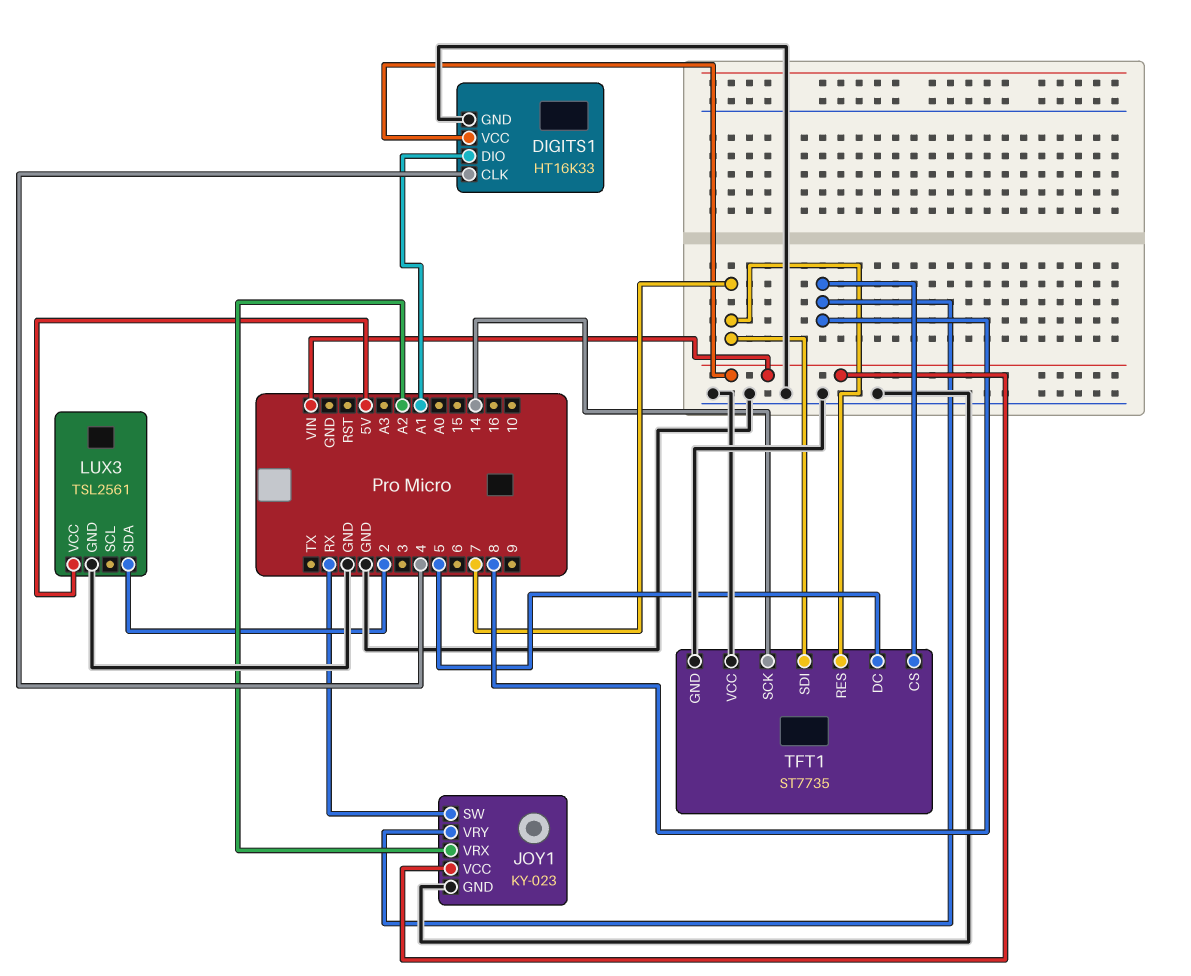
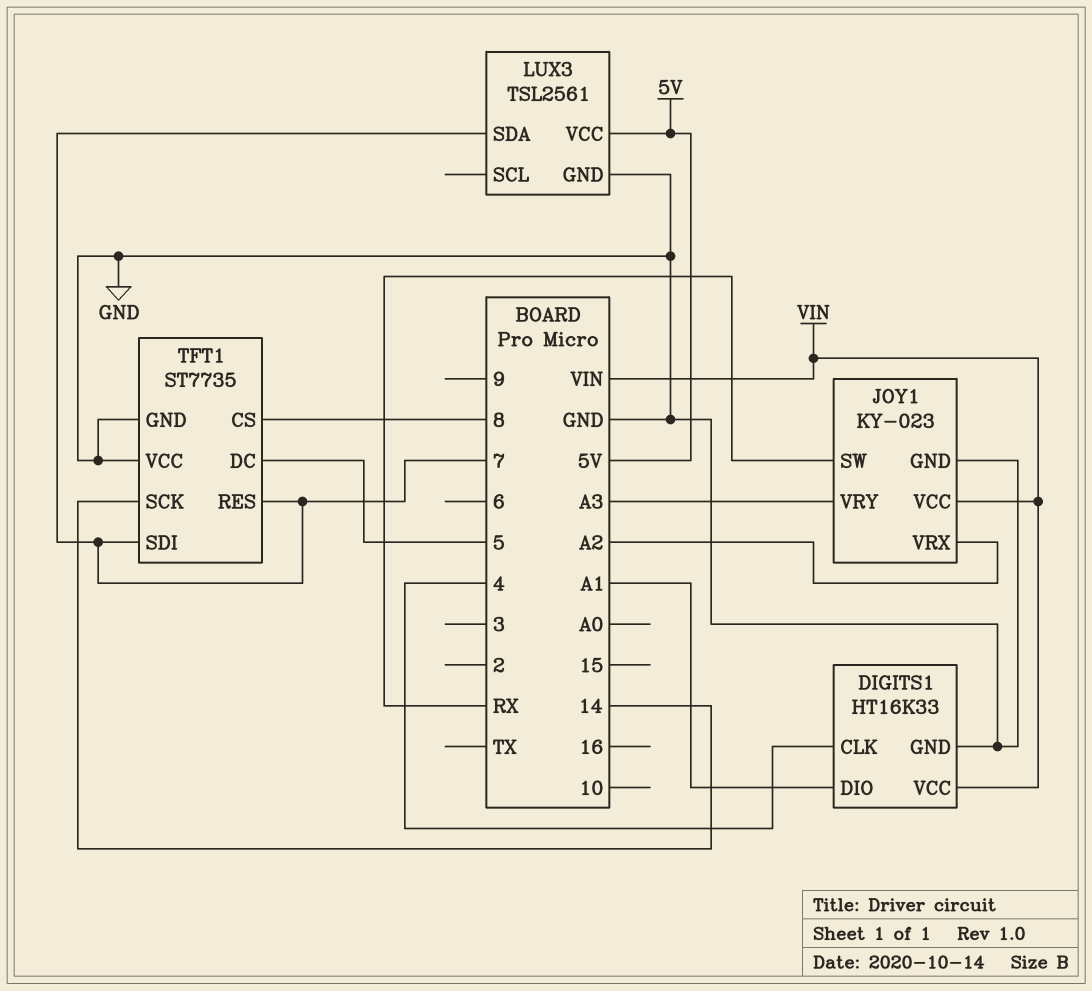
JOY1 pin VRY: 8 -> A3
LUX3 pin SDA: 2 -> 7

